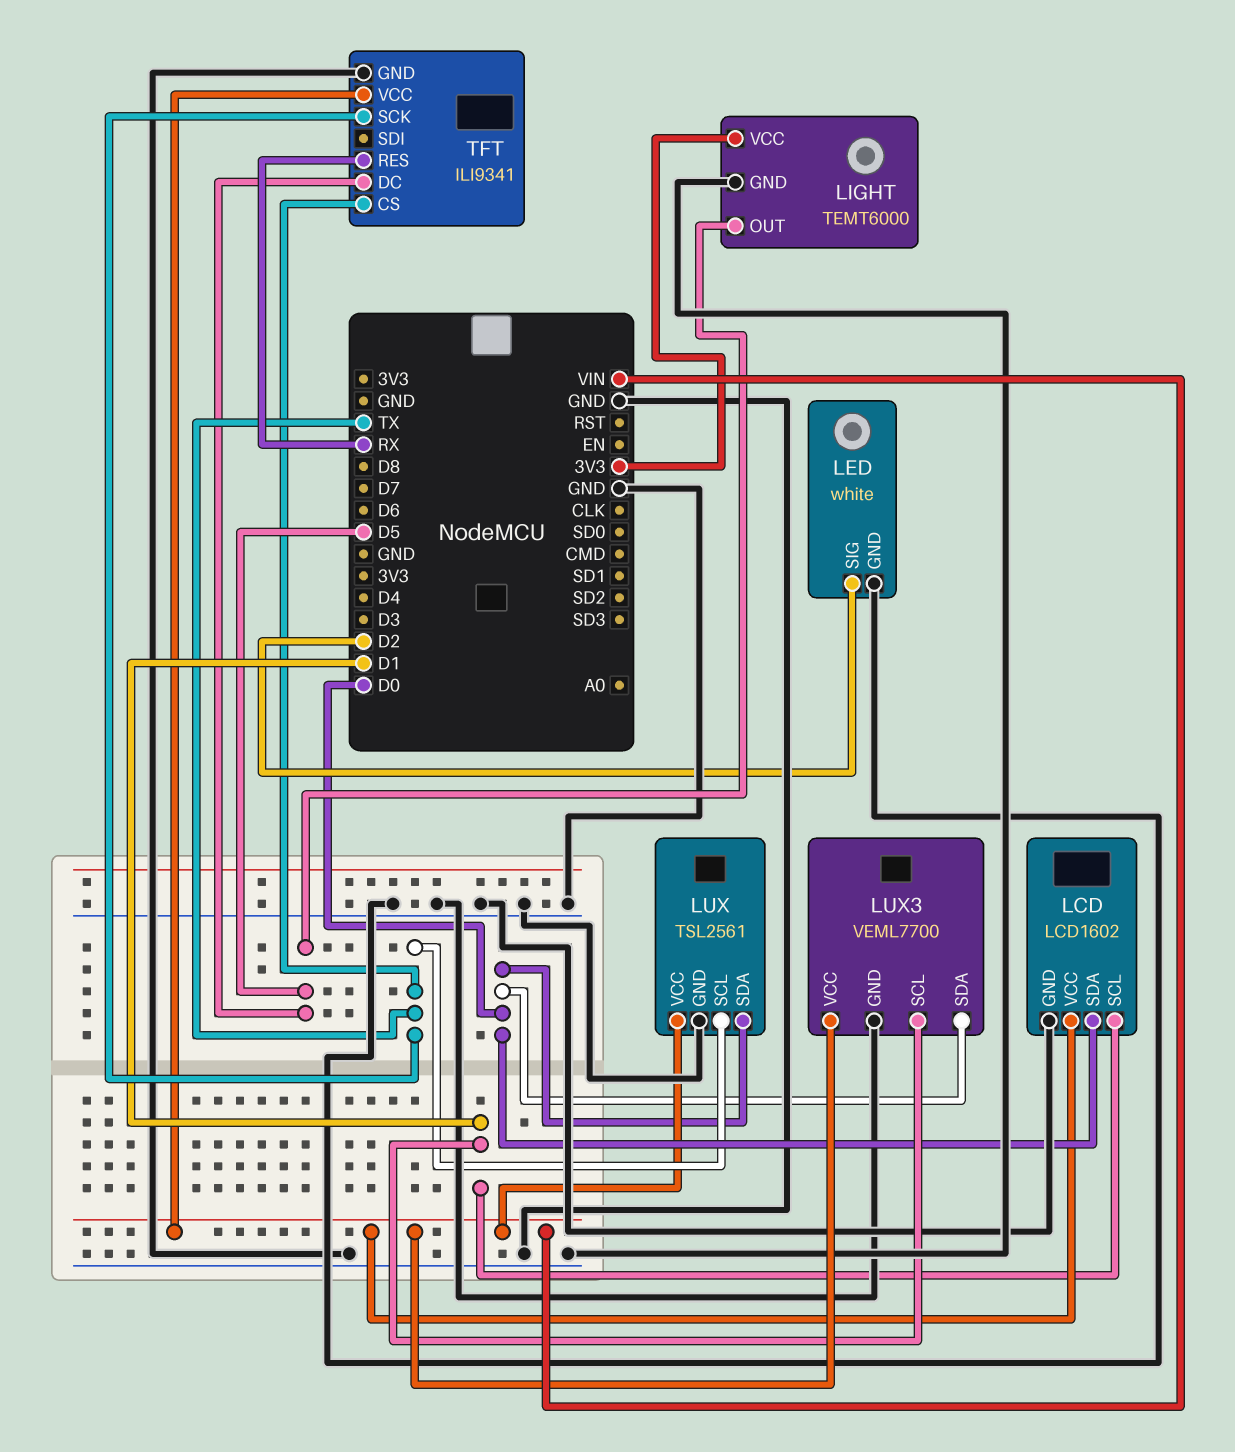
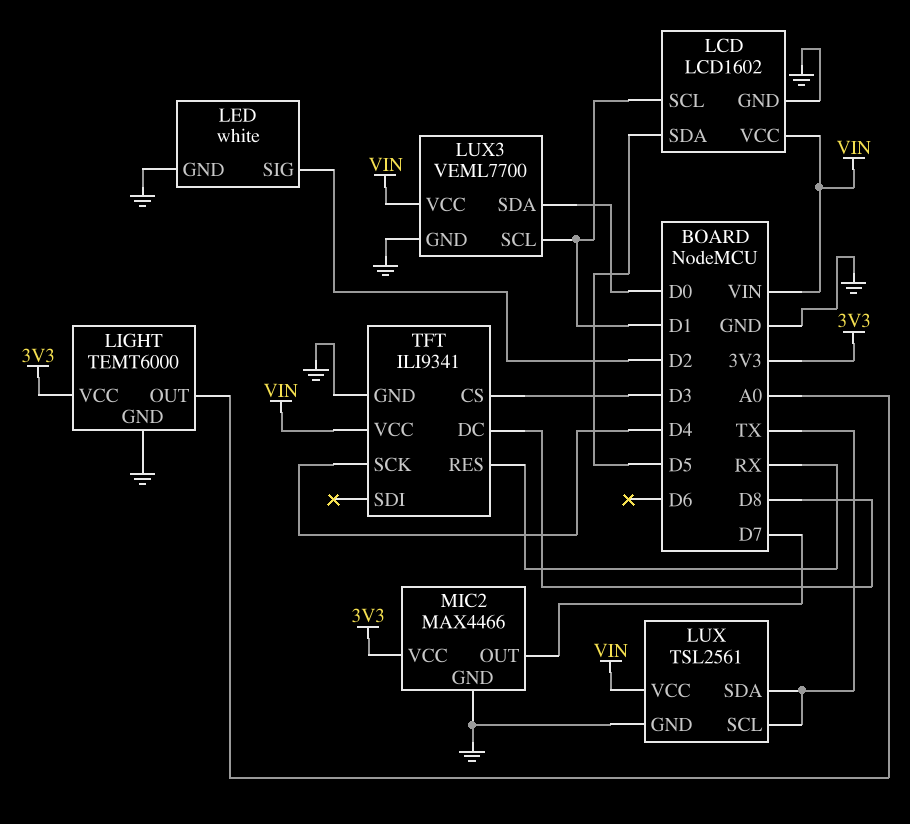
LCD pin SDA: D0 -> D5
LIGHT pin OUT: D5 -> A0
LUX pin SDA: D0 -> TX
MIC2: none -> MAX4466
MIC2 pin GND: none -> GND
MIC2 pin OUT: none -> D7
MIC2 pin VCC: none -> 3V3
TFT pin CS: TX -> D3
TFT pin DC: D5 -> D8
TFT pin SCK: TX -> D4

